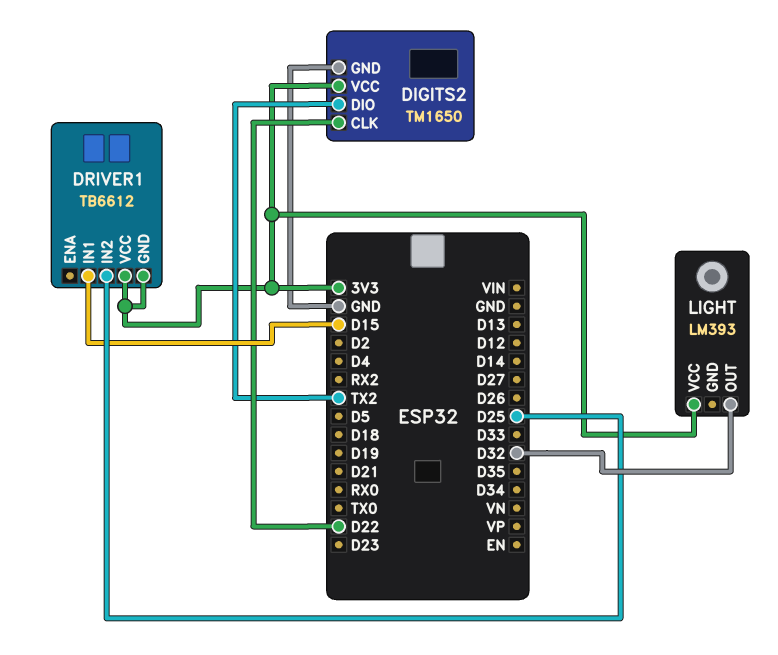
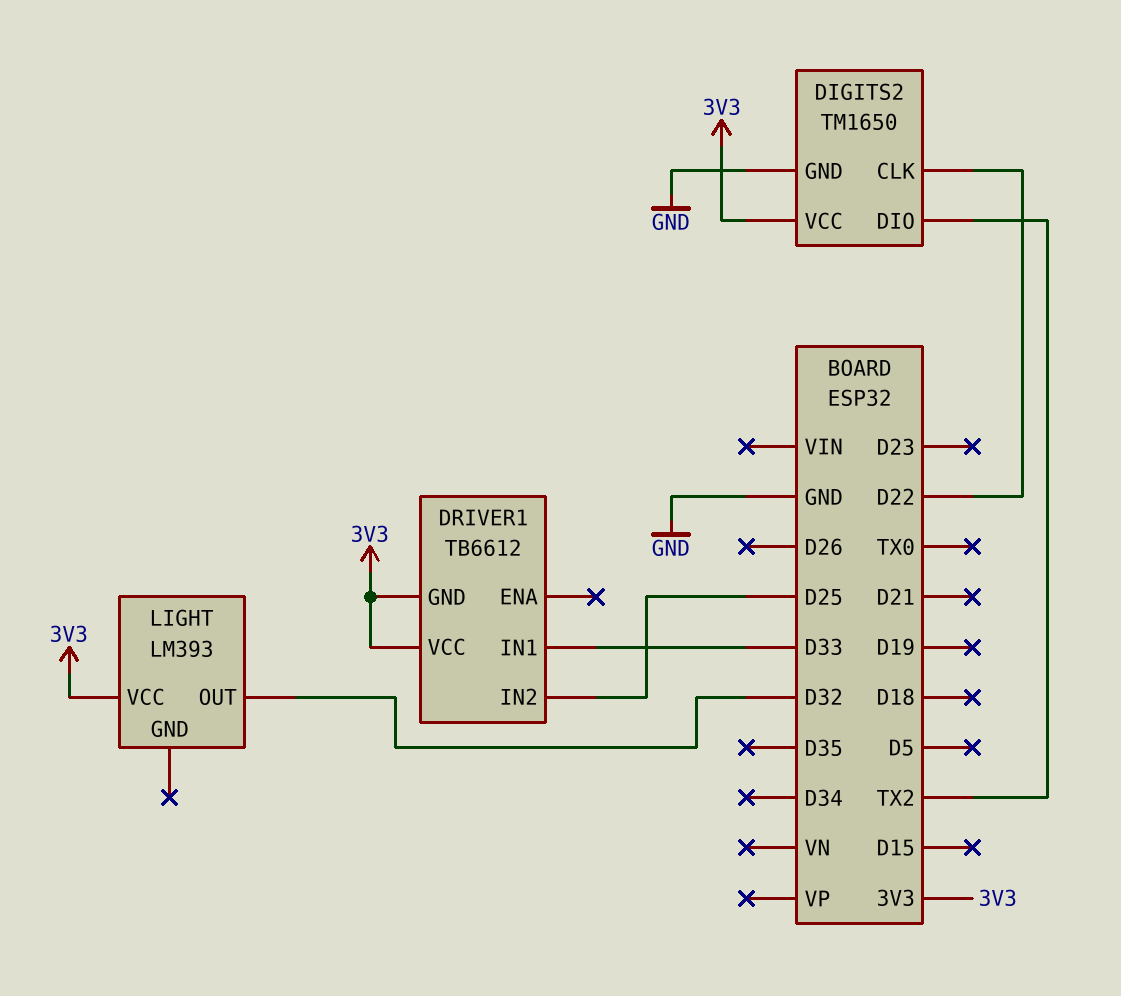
DRIVER1 pin IN1: D15 -> D33

